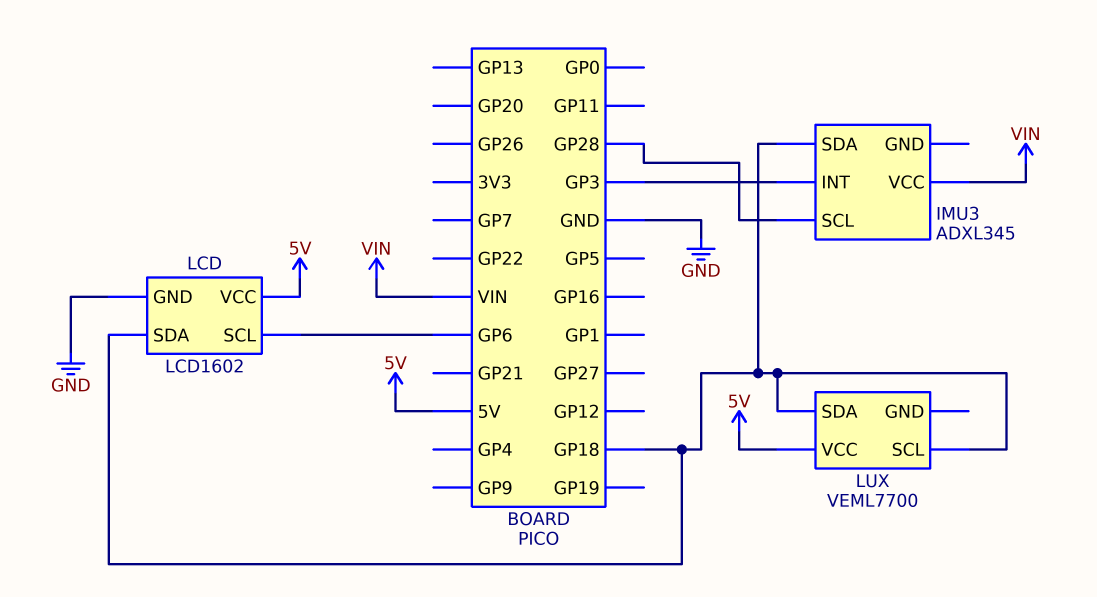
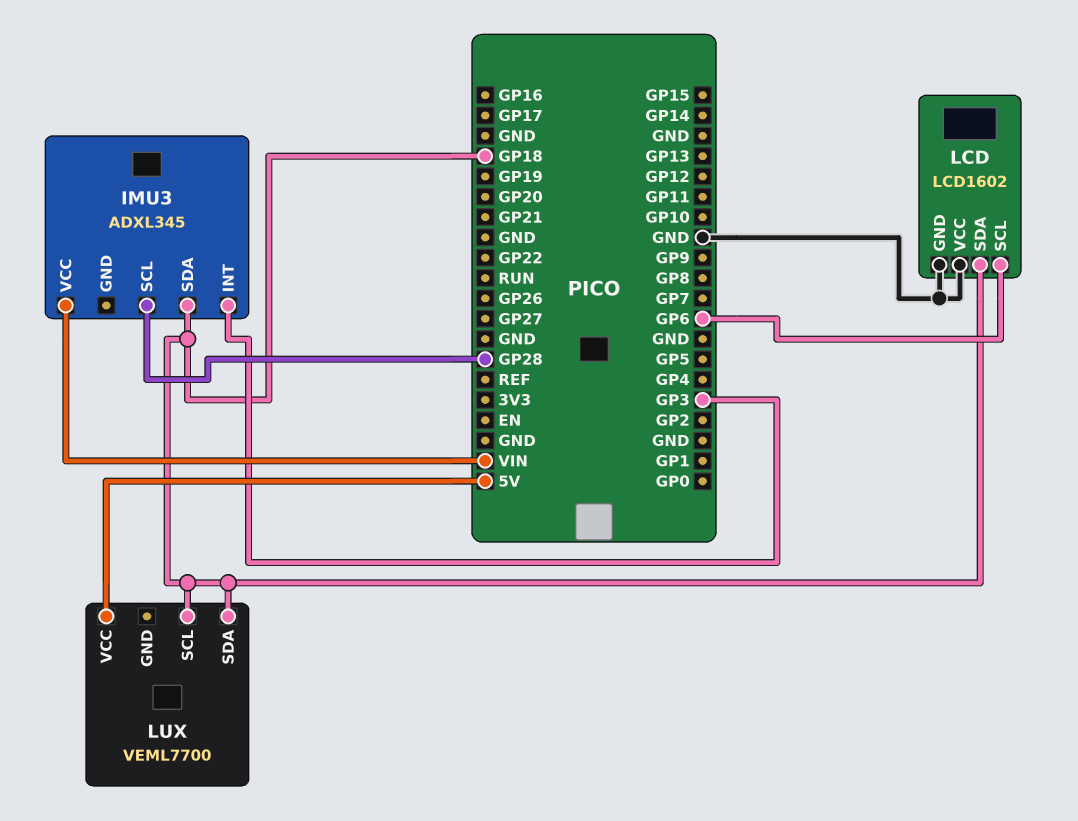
LCD pin VCC: 5V -> GND

